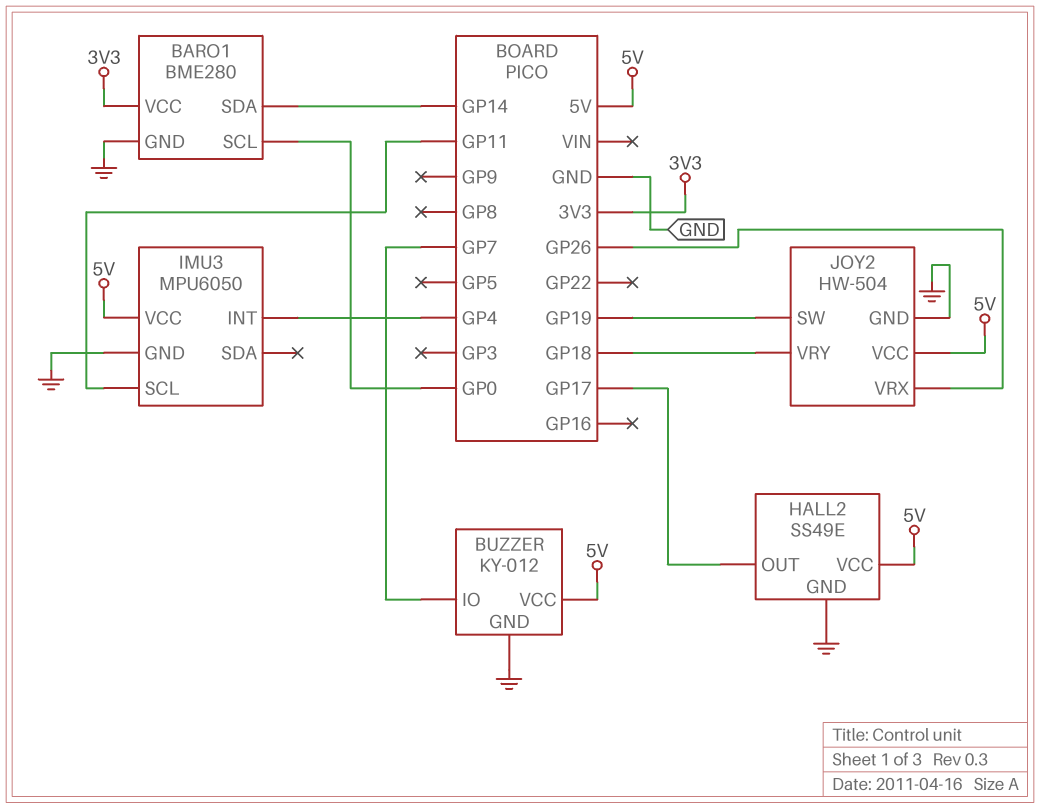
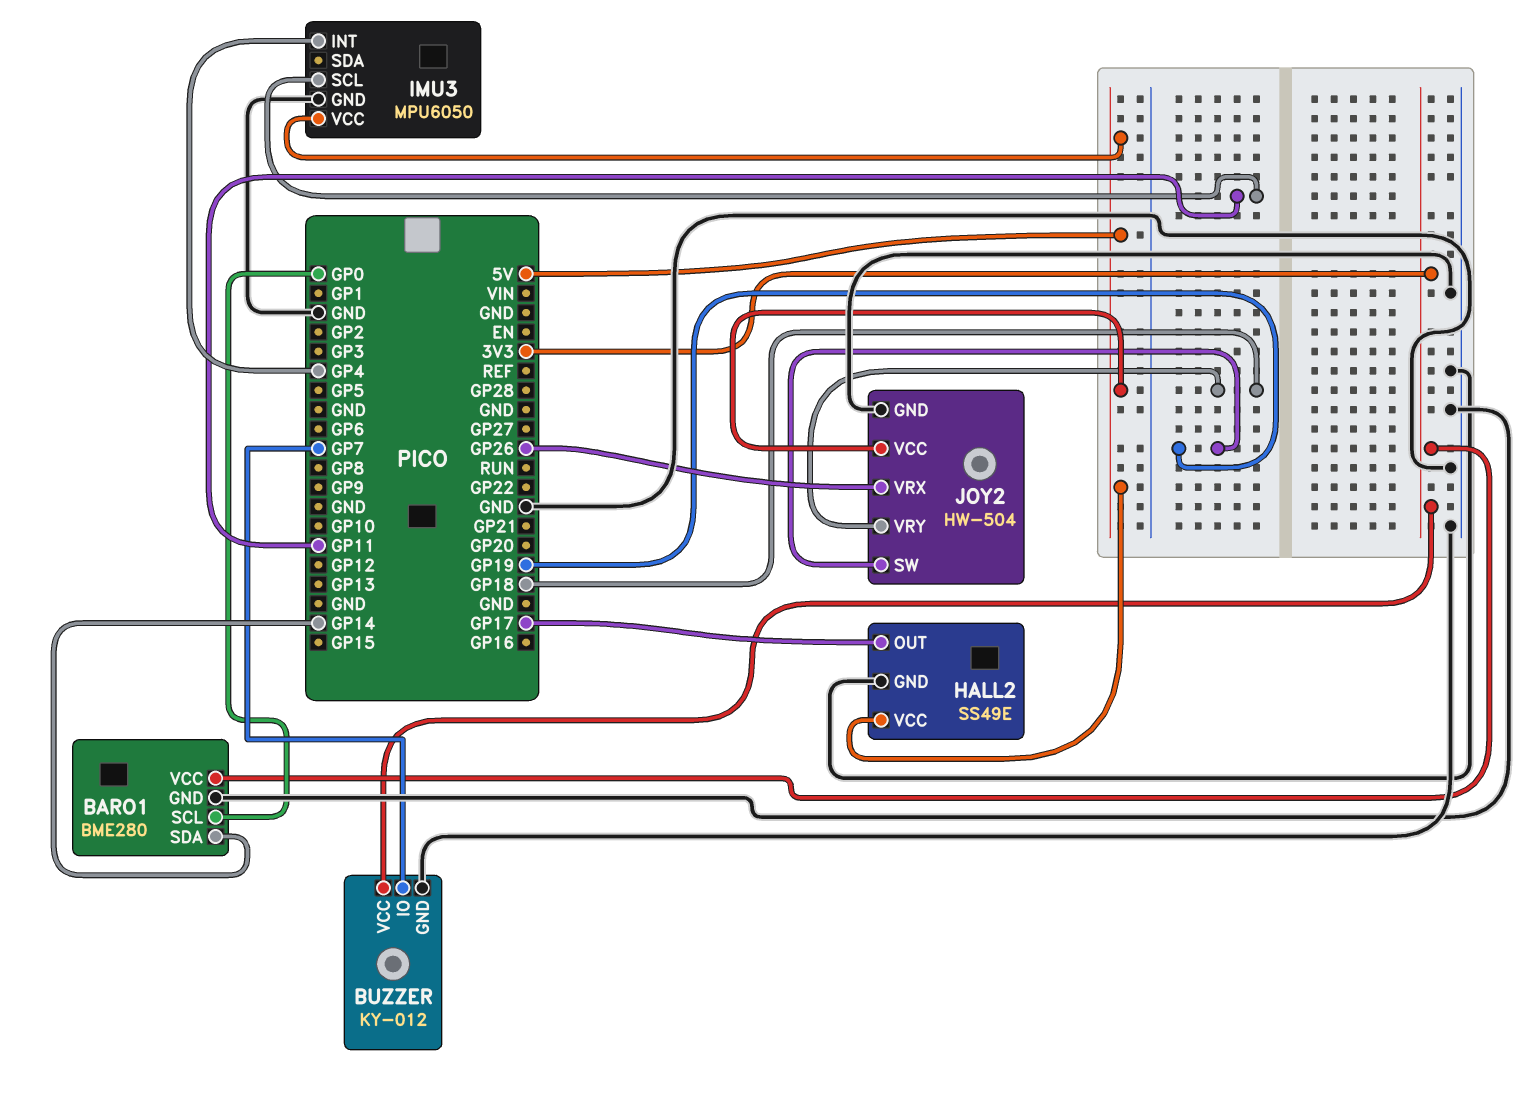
BUZZER pin VCC: 5V -> 3V3

